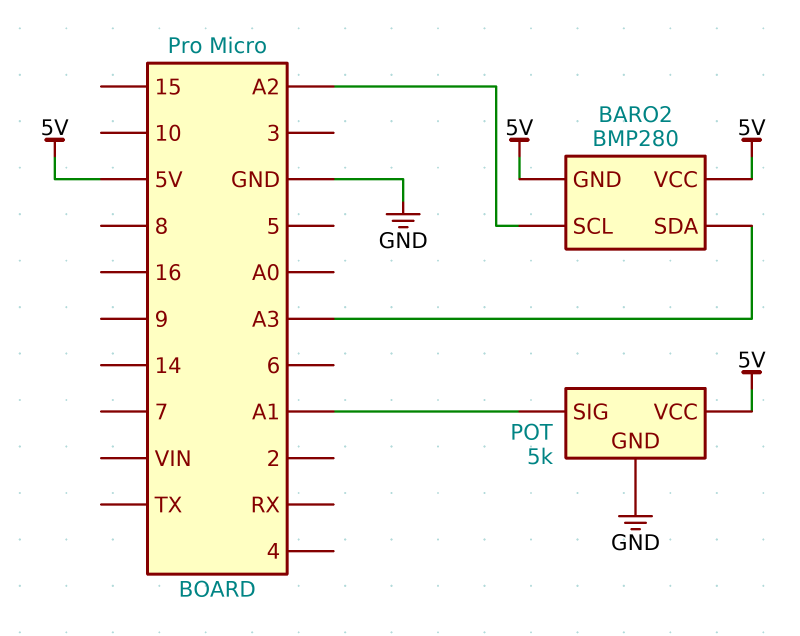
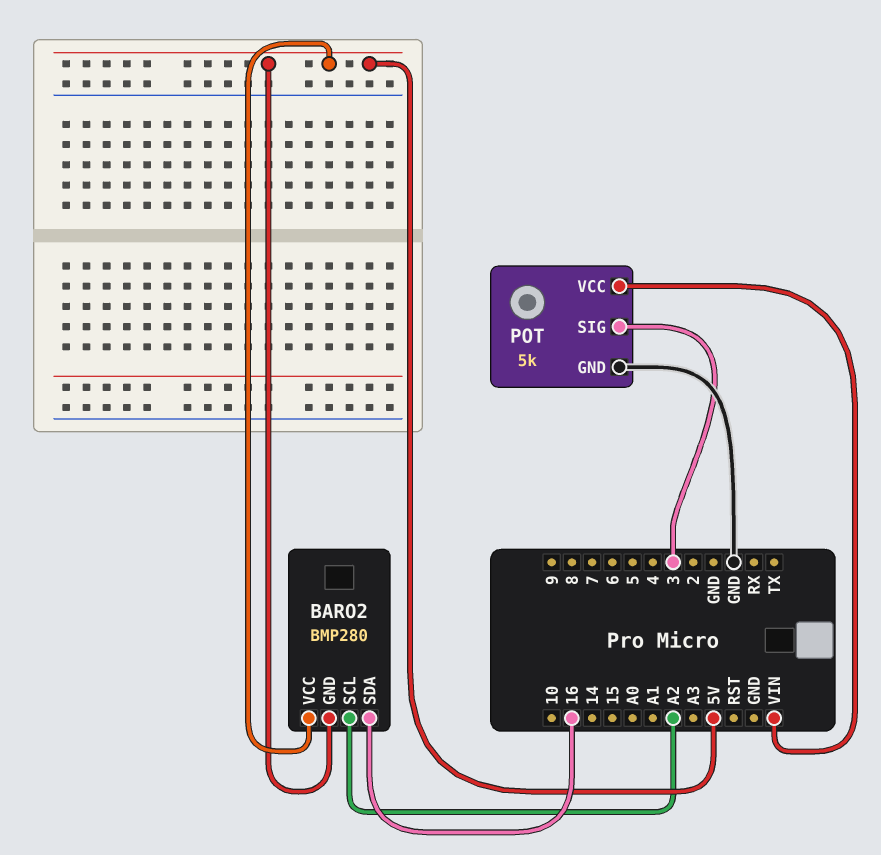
BARO2 pin SDA: A3 -> 16
POT pin SIG: A1 -> 3
POT pin VCC: 5V -> VIN

